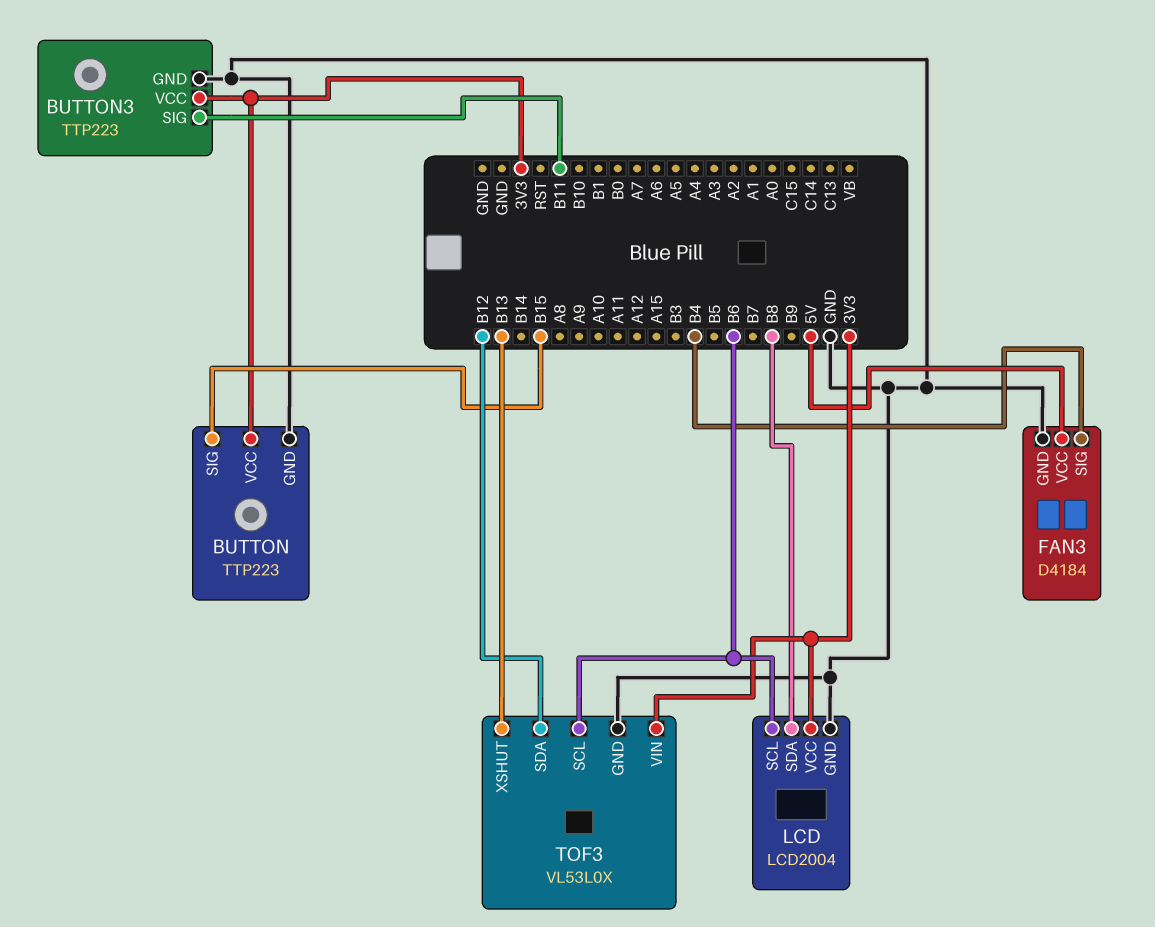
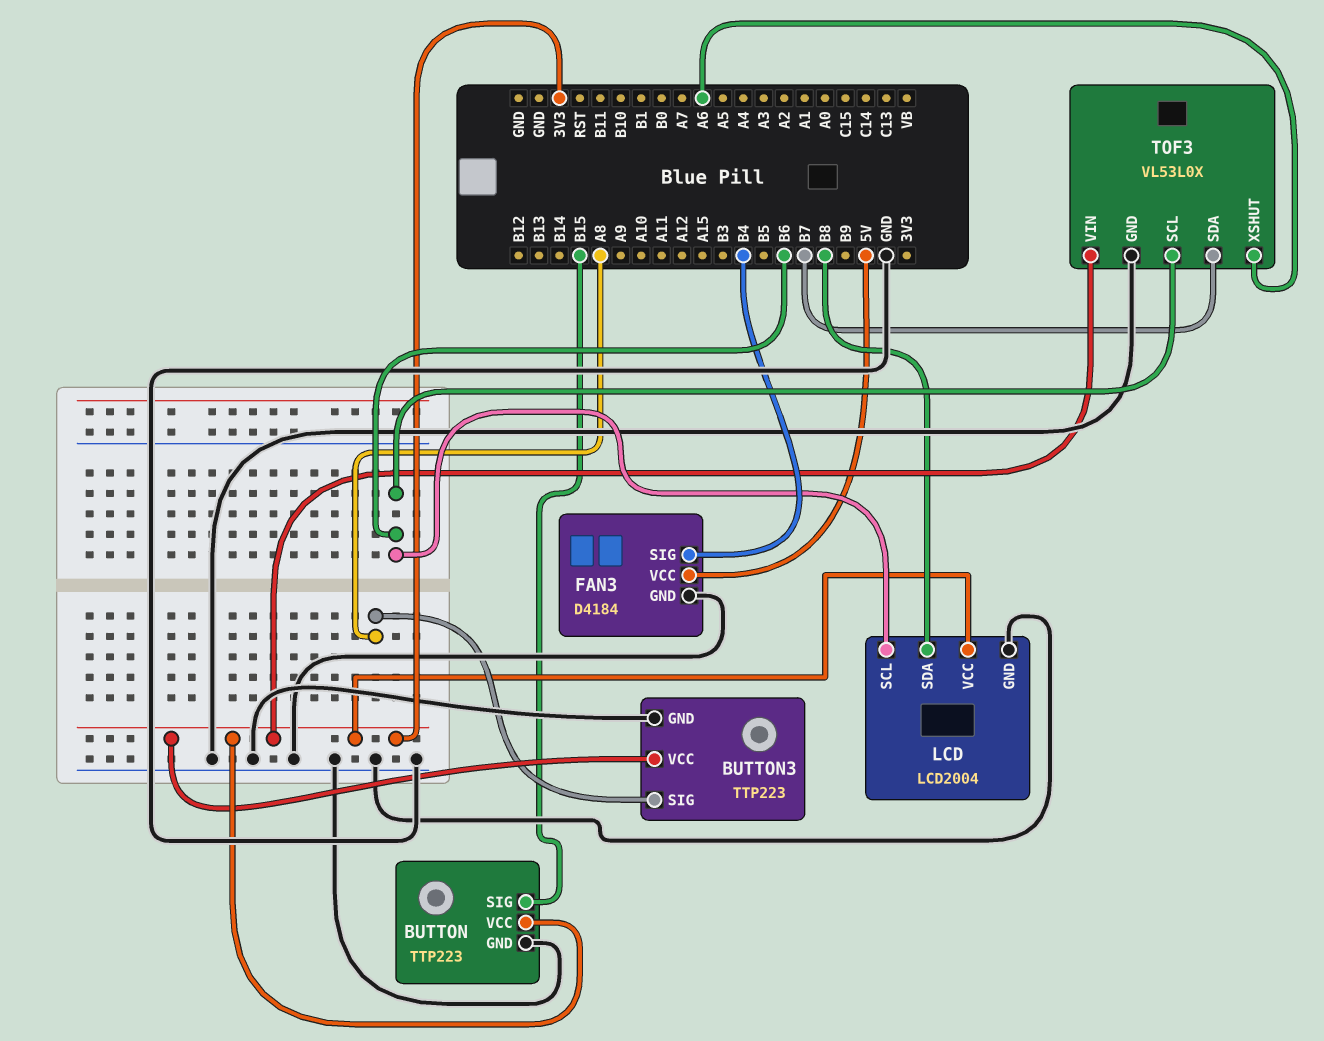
BUTTON3 pin SIG: B11 -> A8
TOF3 pin SDA: B12 -> B7
TOF3 pin XSHUT: B13 -> A6

